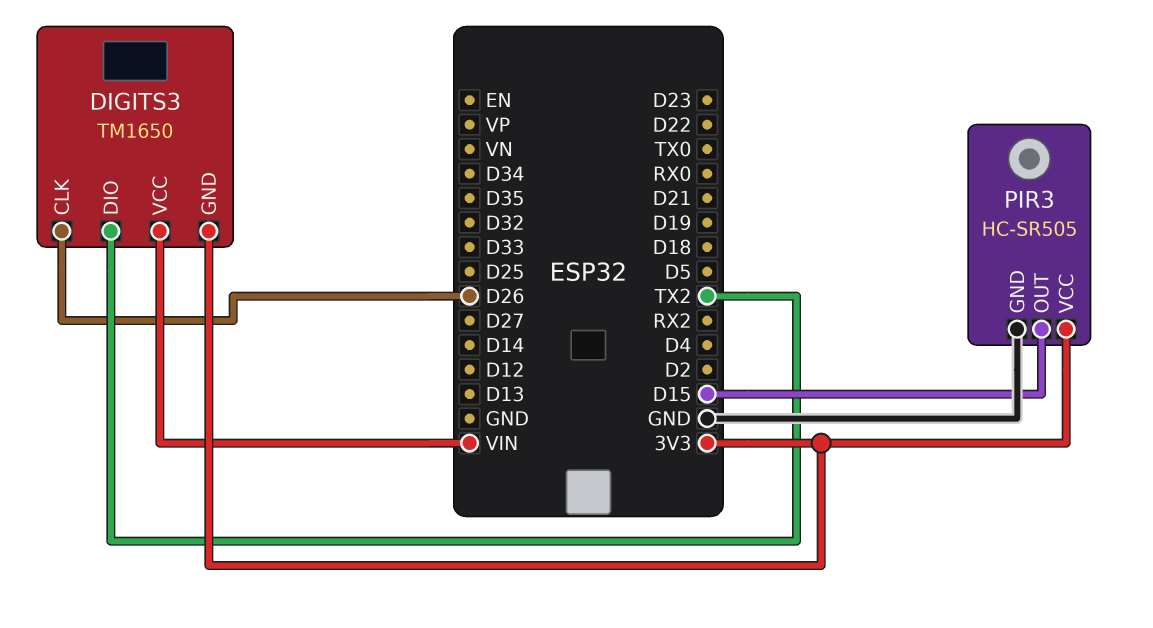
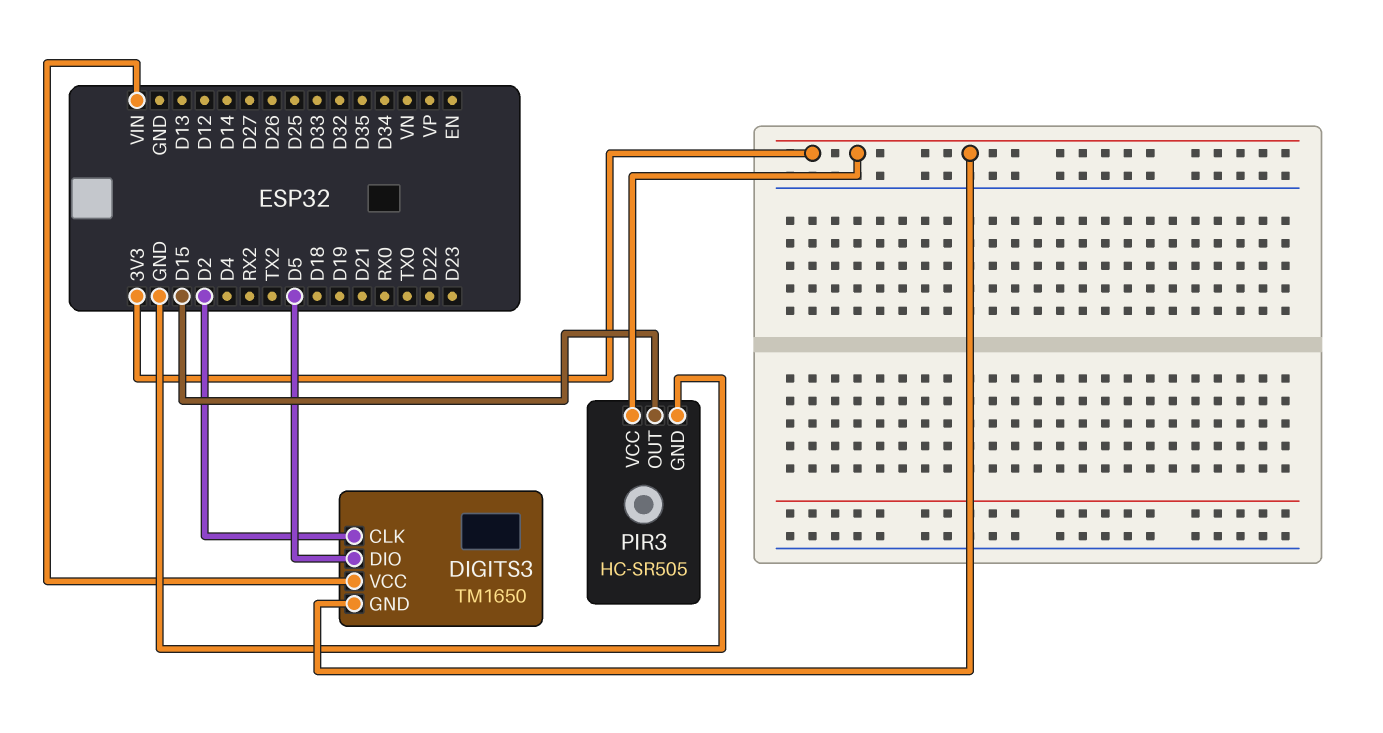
DIGITS3 pin CLK: D26 -> D2
DIGITS3 pin DIO: TX2 -> D5

